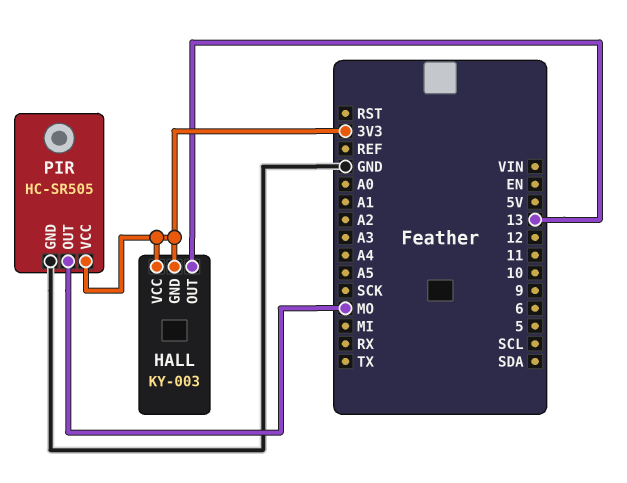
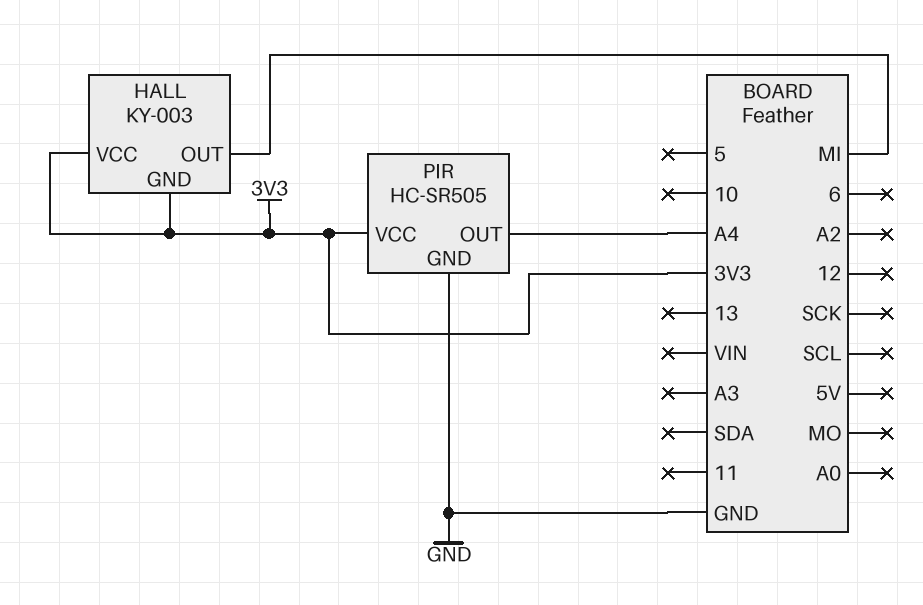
HALL pin OUT: 13 -> MI
PIR pin OUT: MO -> A4

